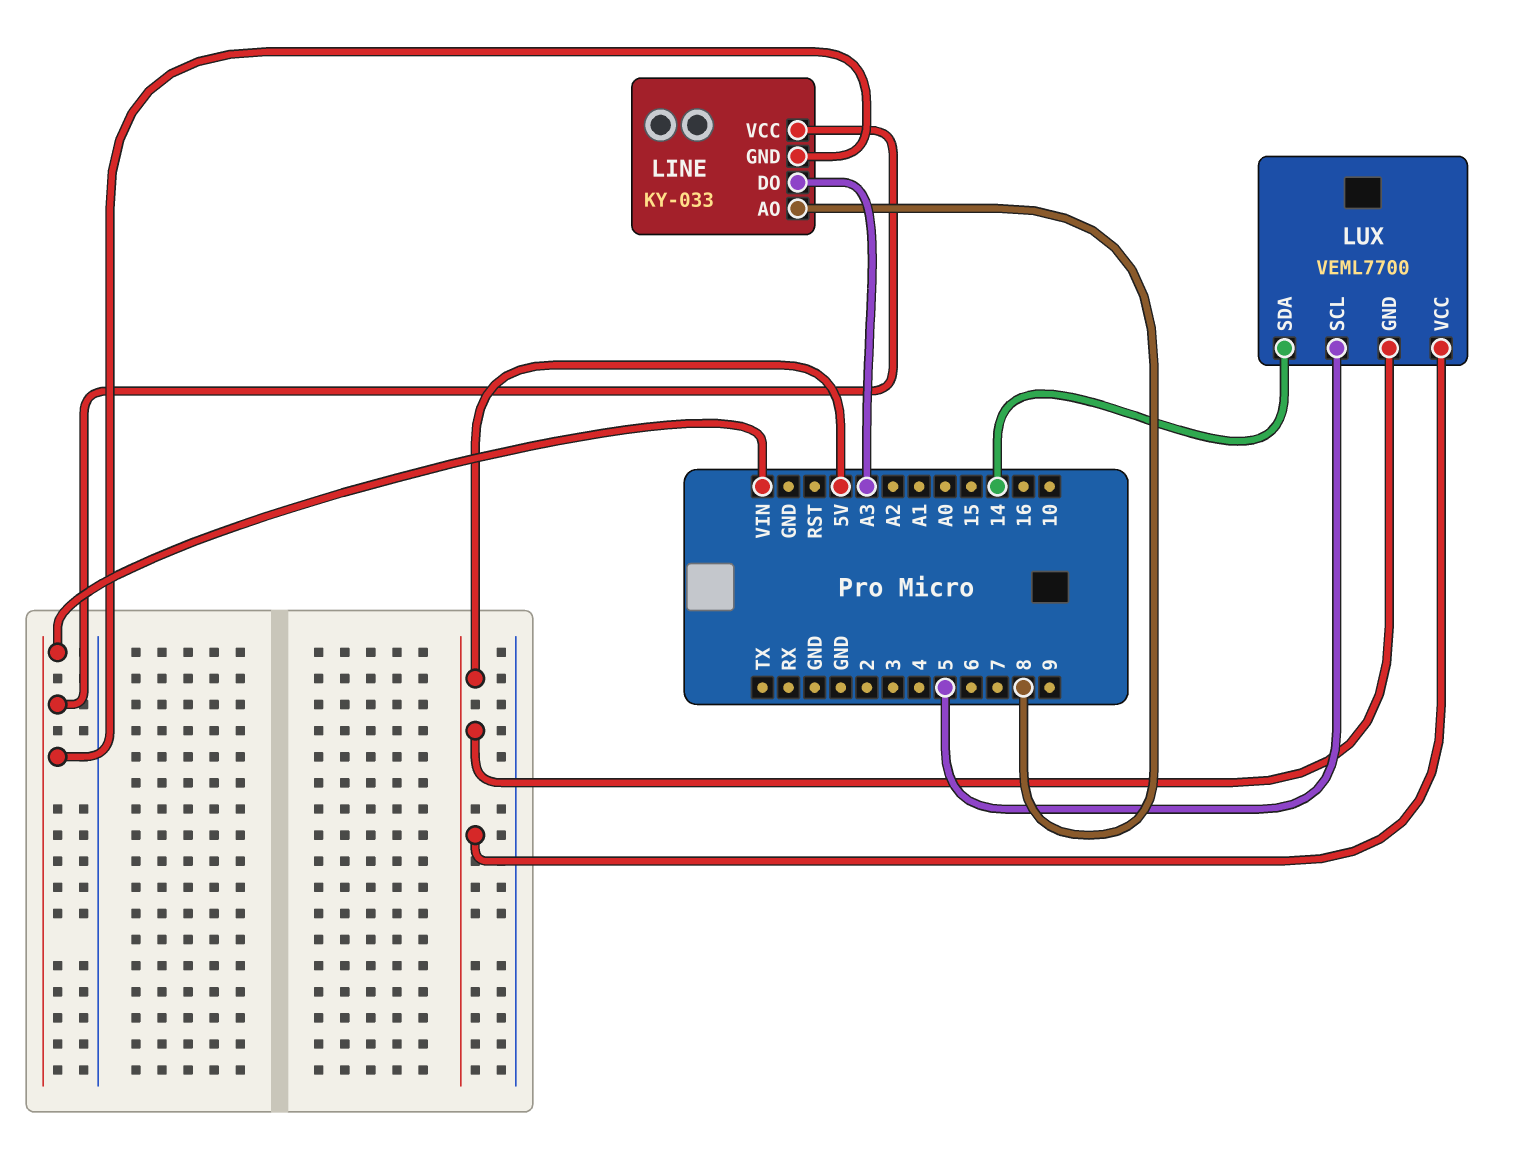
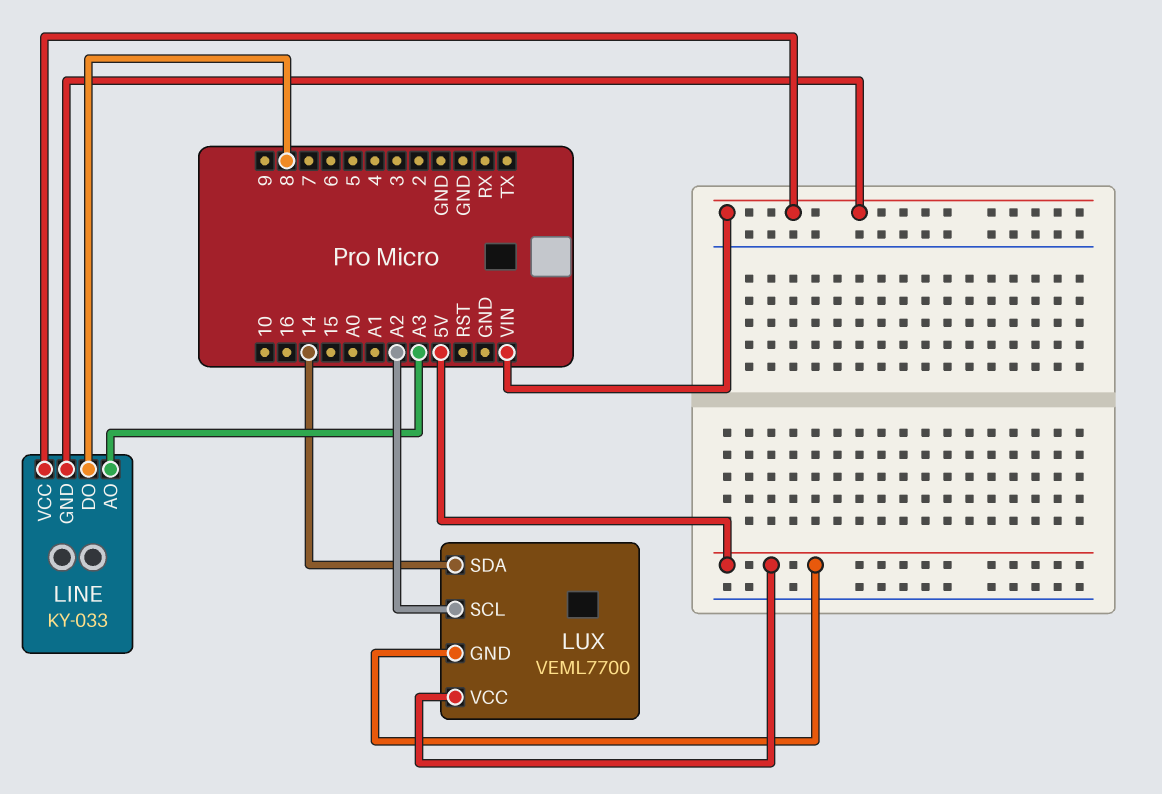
LINE pin AO: 8 -> A3
LINE pin DO: A3 -> 8
LUX pin SCL: 5 -> A2

